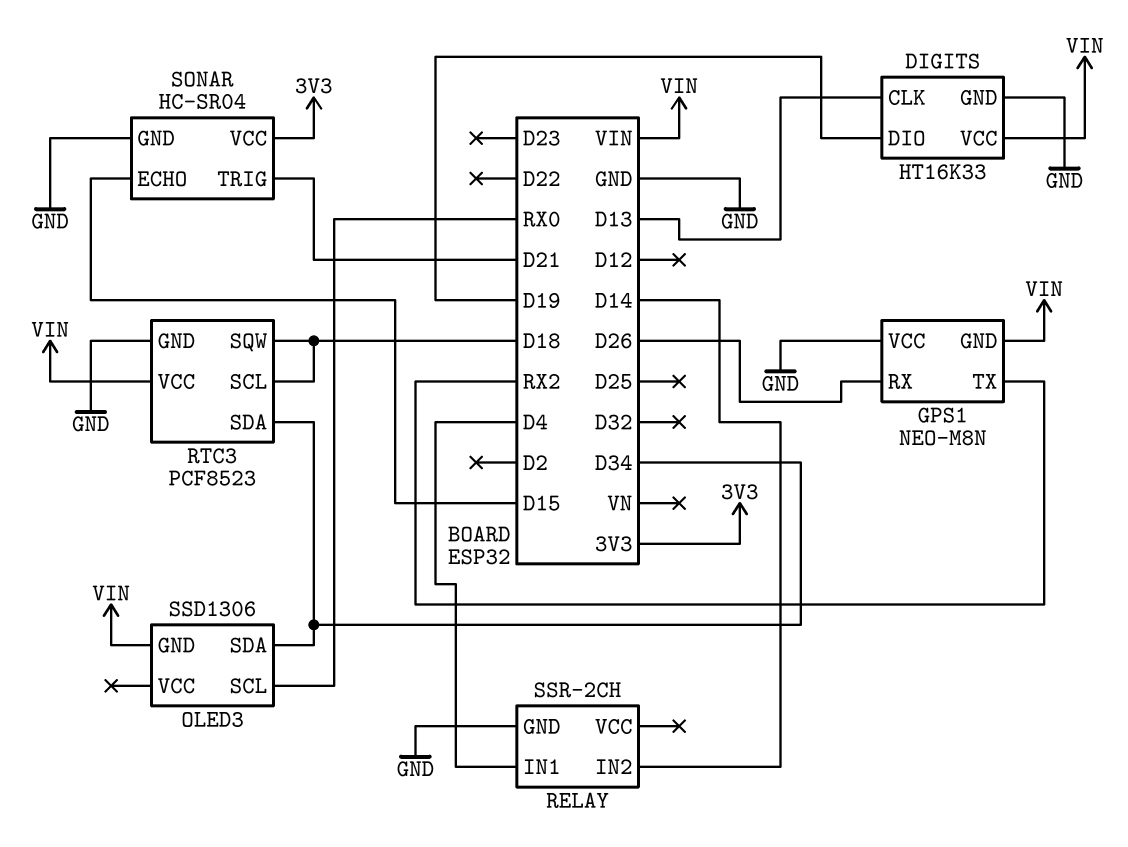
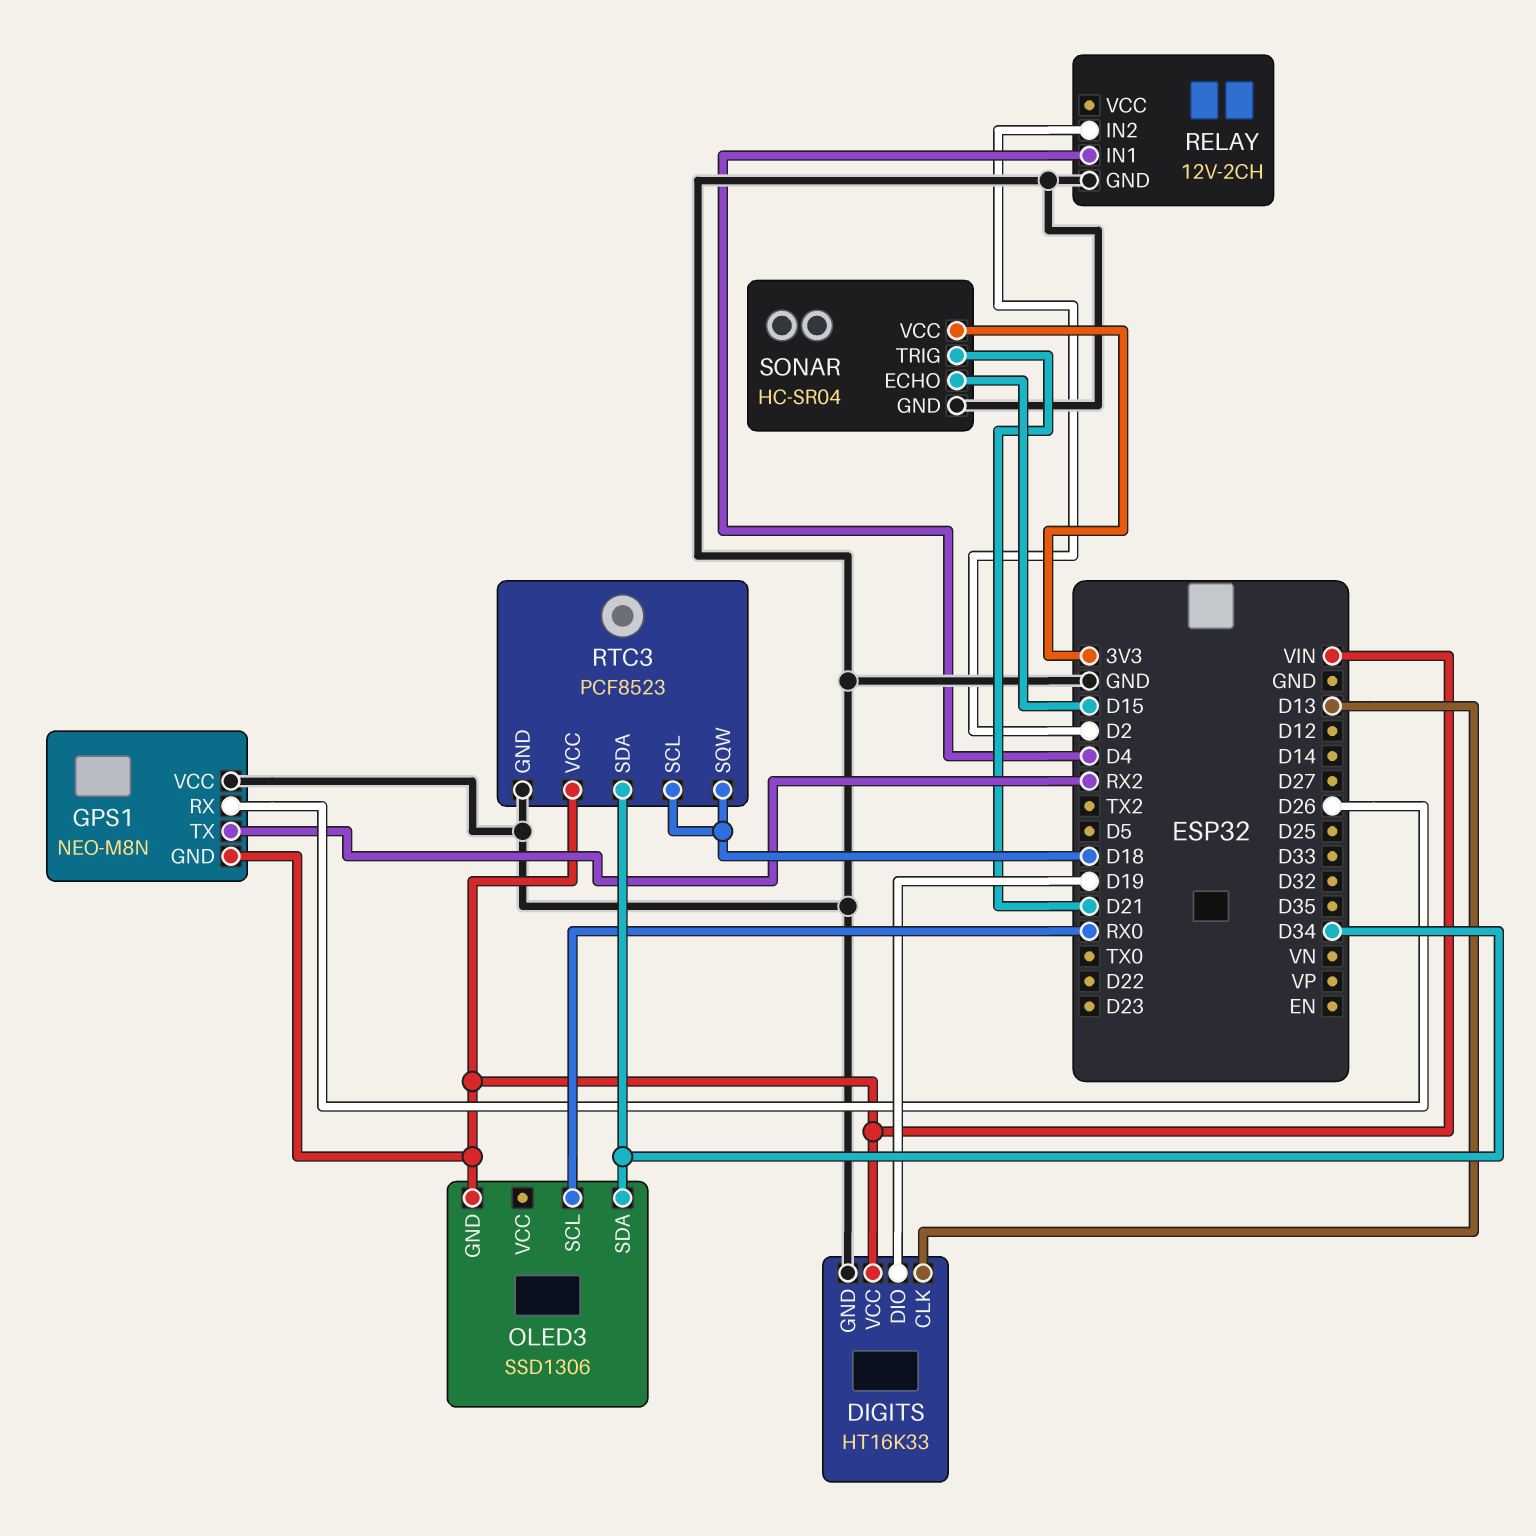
RELAY: SSR-2CH -> 12V-2CH
RELAY pin IN2: D14 -> D2

